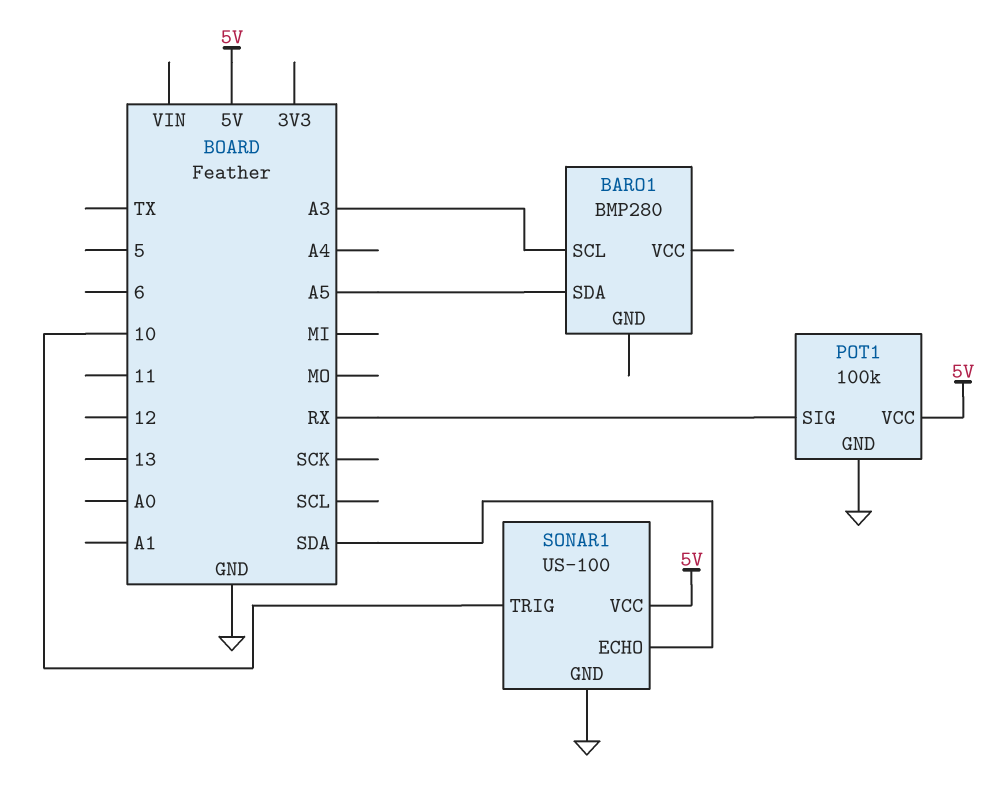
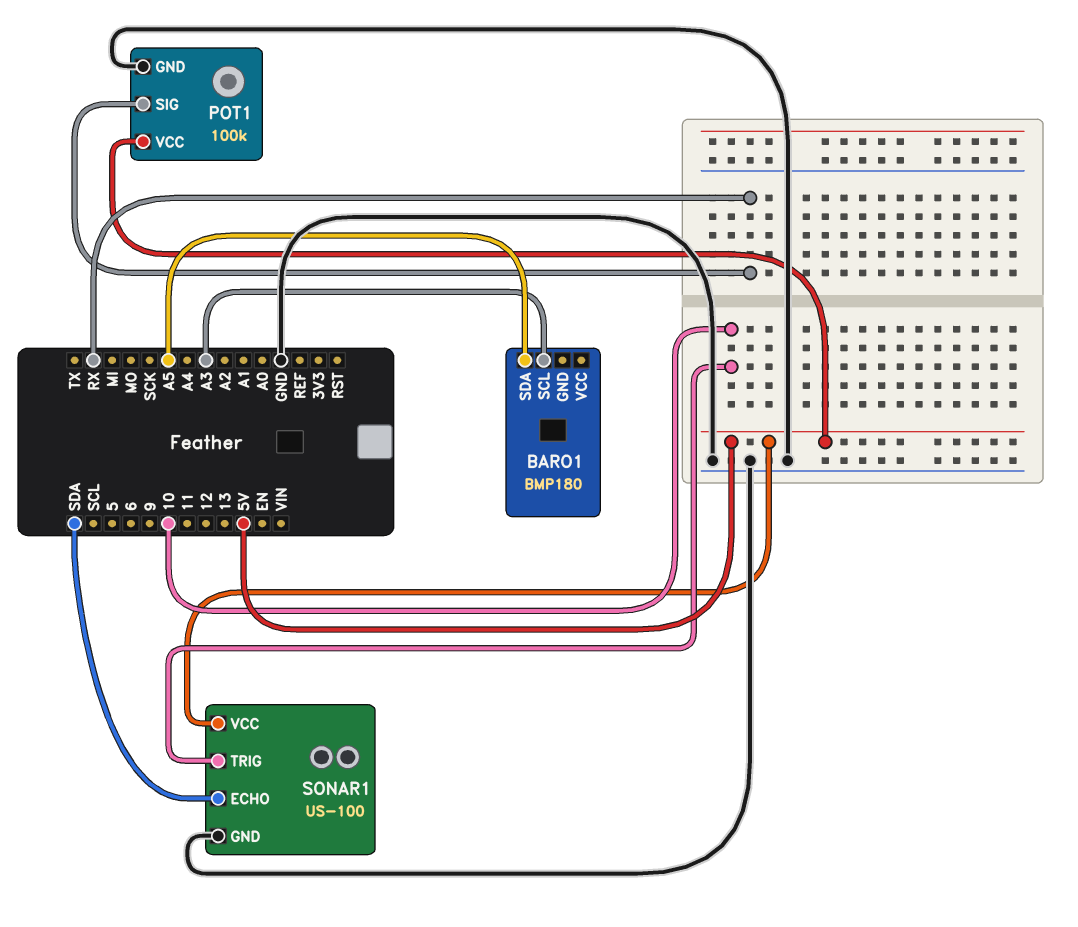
BARO1: BMP280 -> BMP180

